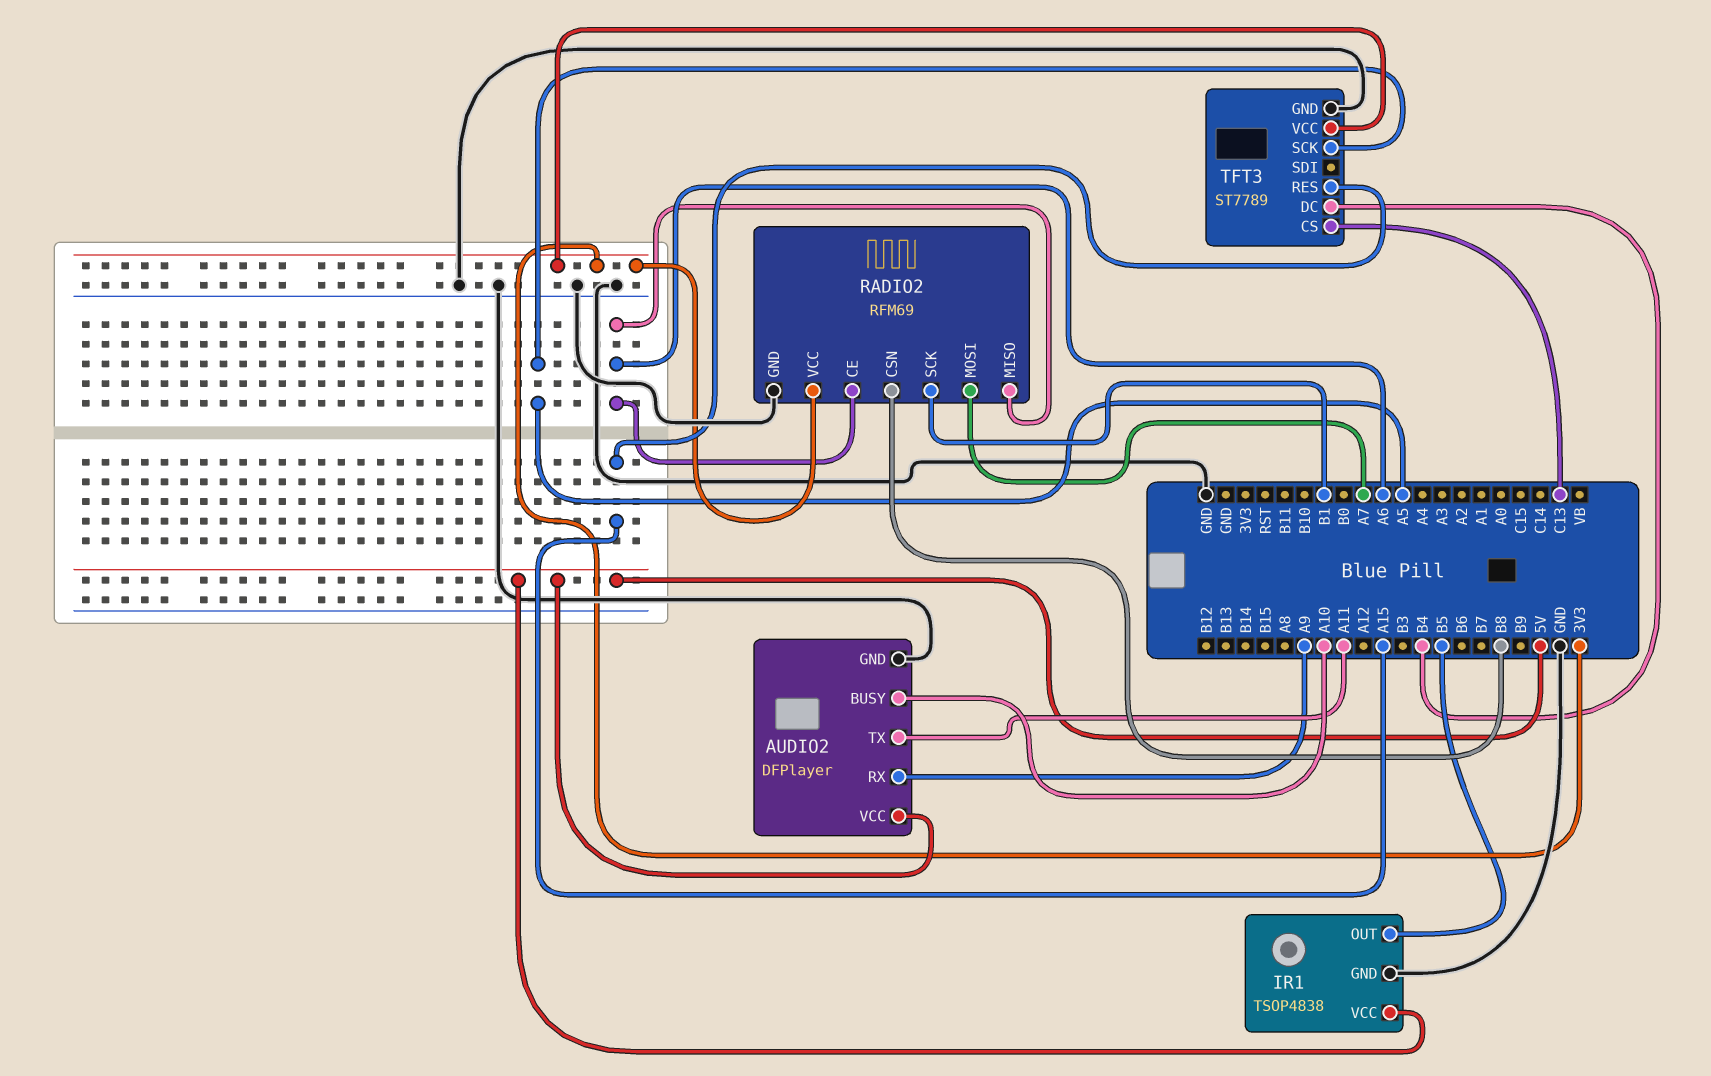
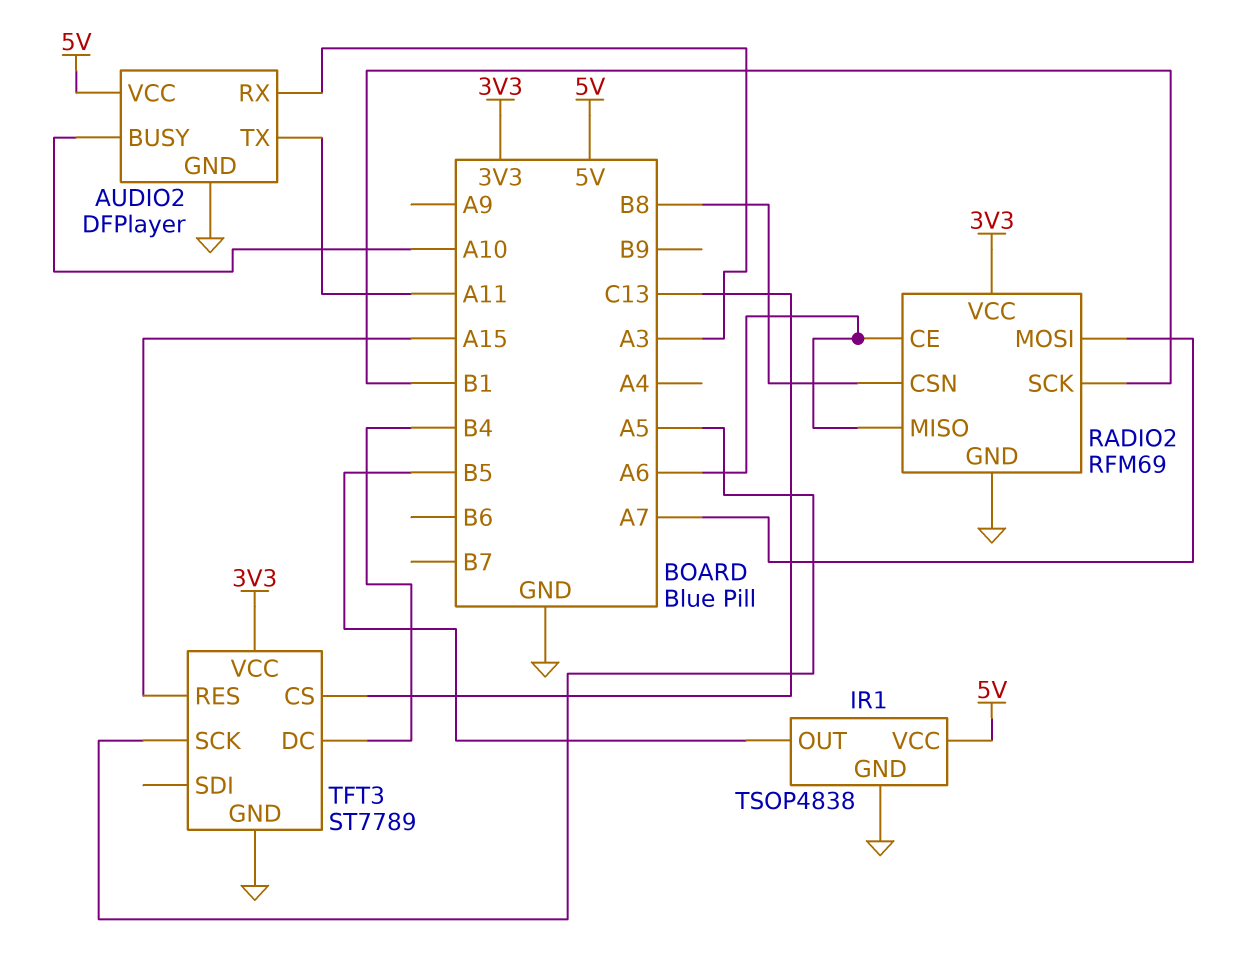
AUDIO2 pin RX: A9 -> A3

